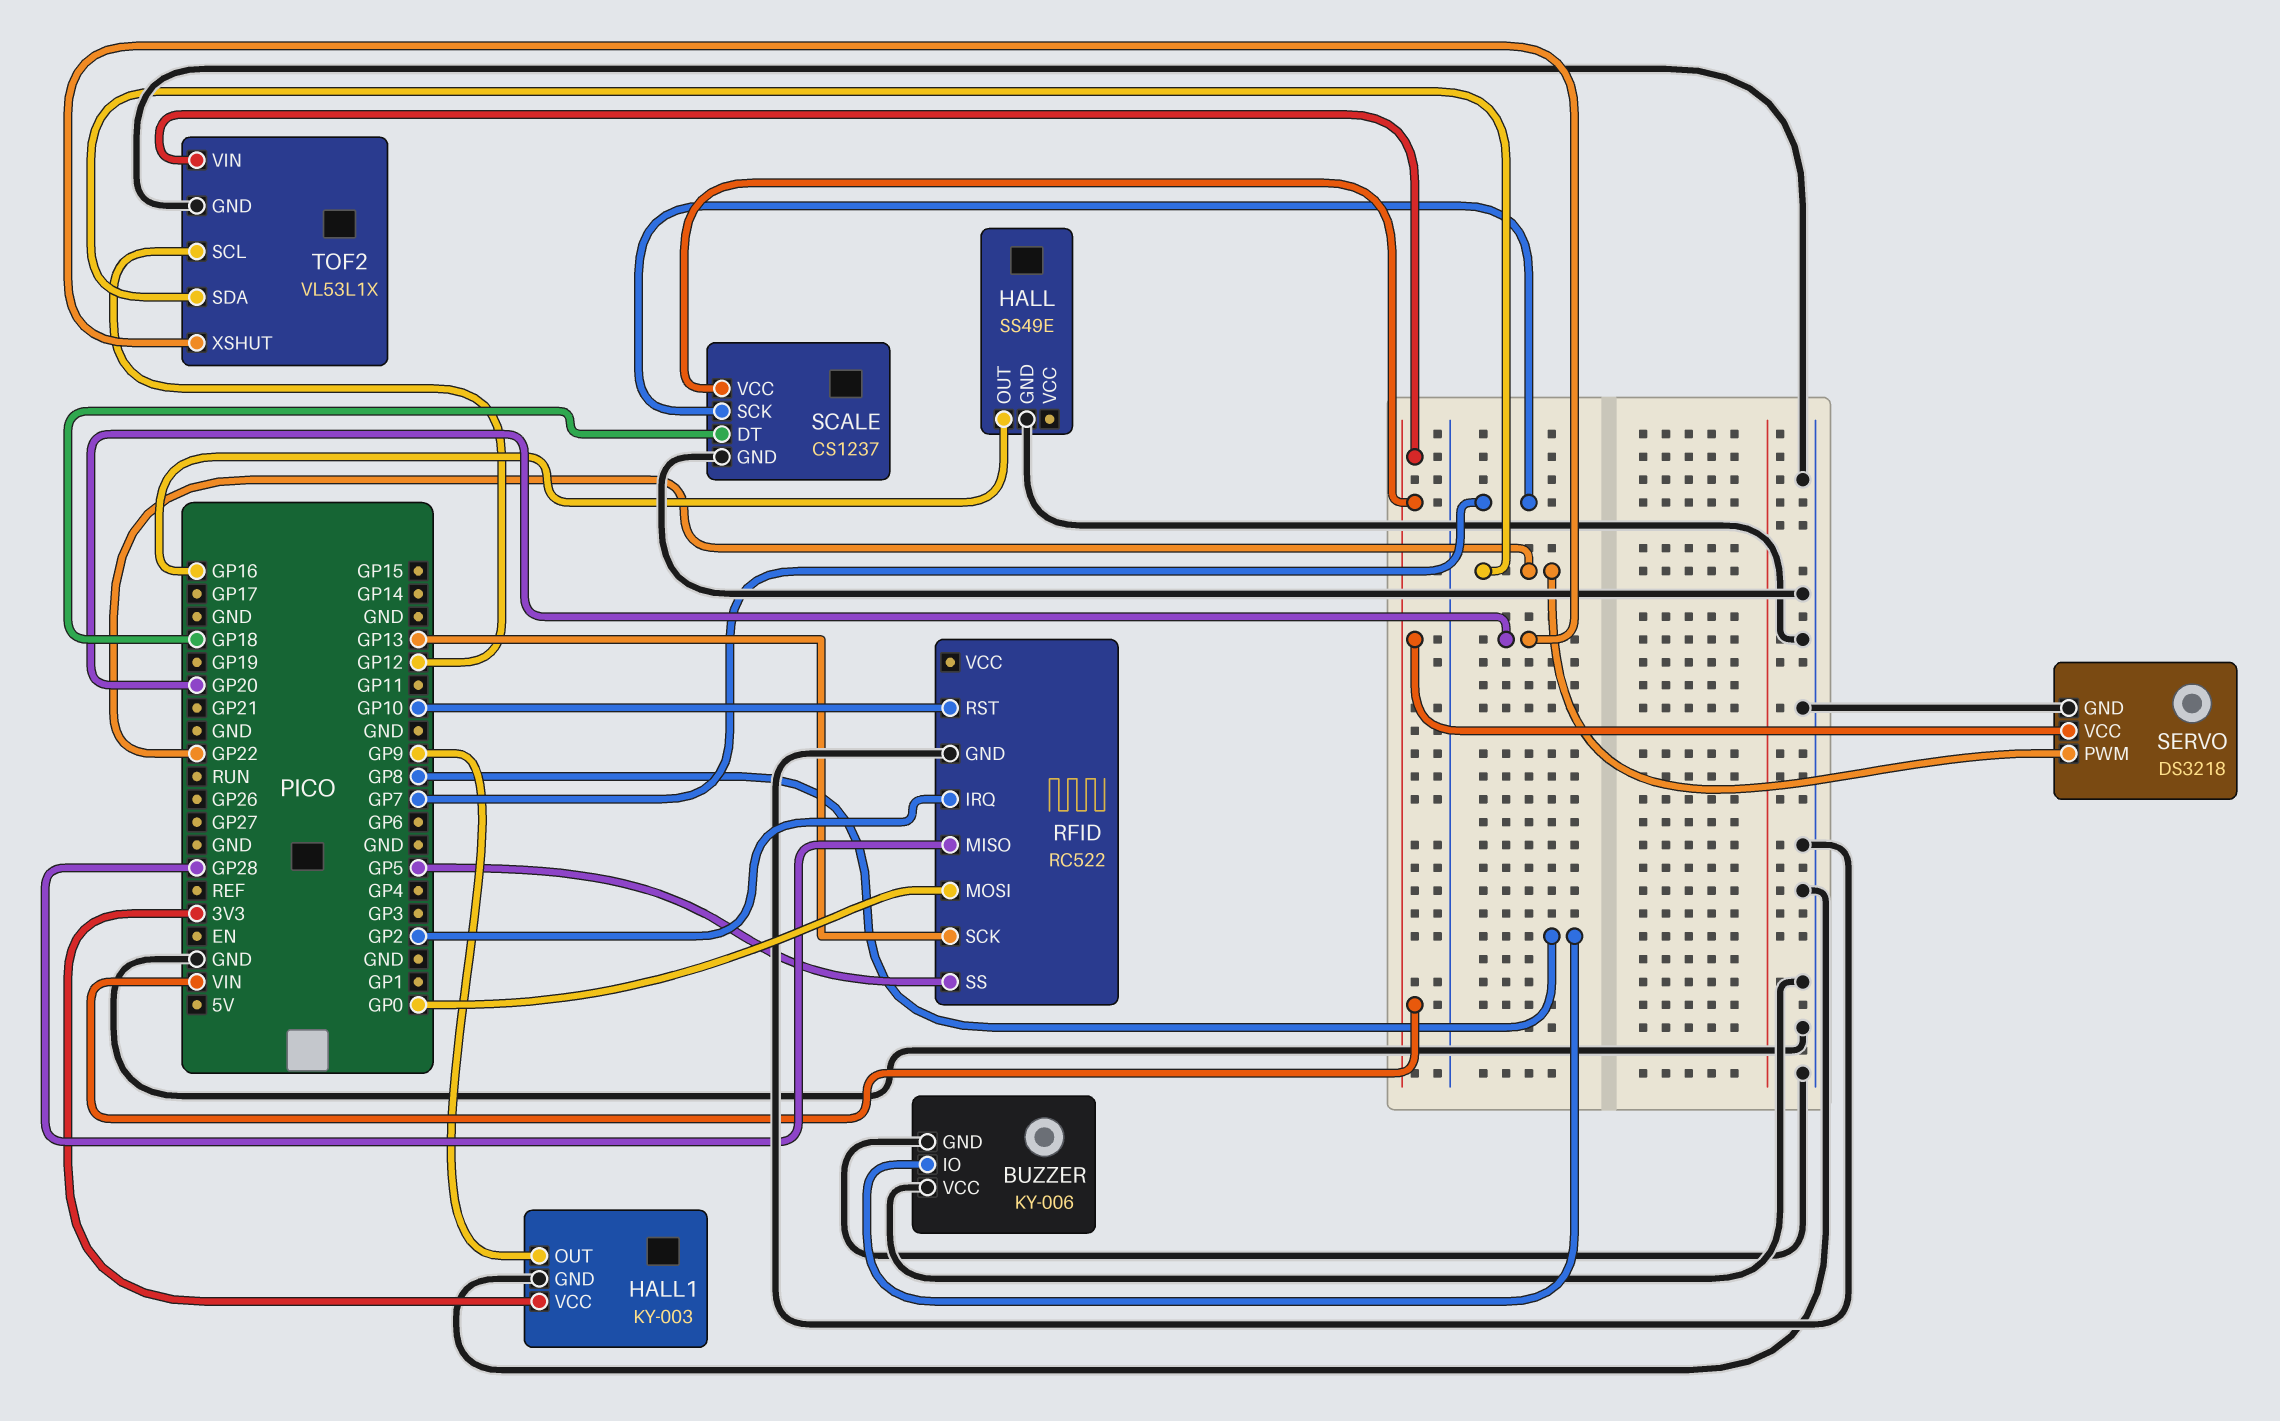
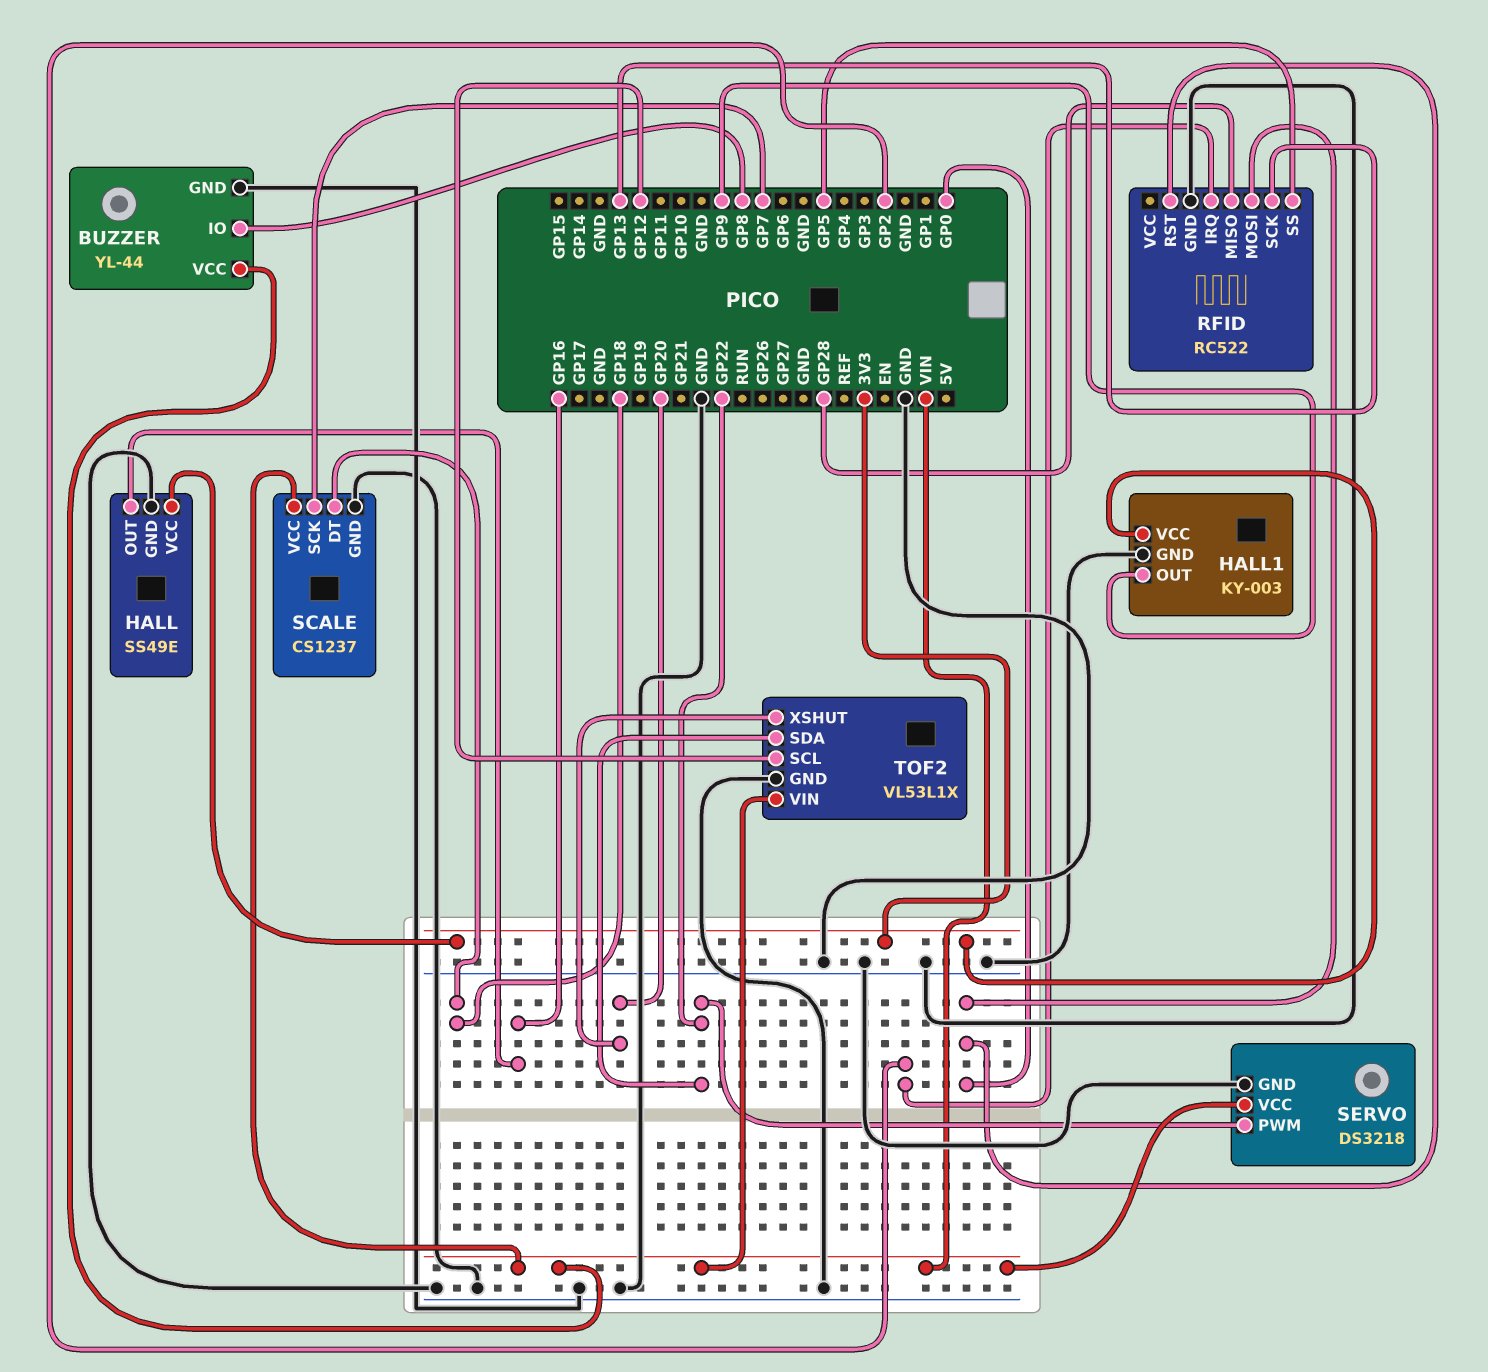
BUZZER: KY-006 -> YL-44
BUZZER pin VCC: GND -> VIN
HALL pin VCC: none -> 3V3
RFID pin RST: GP10 -> GP0

